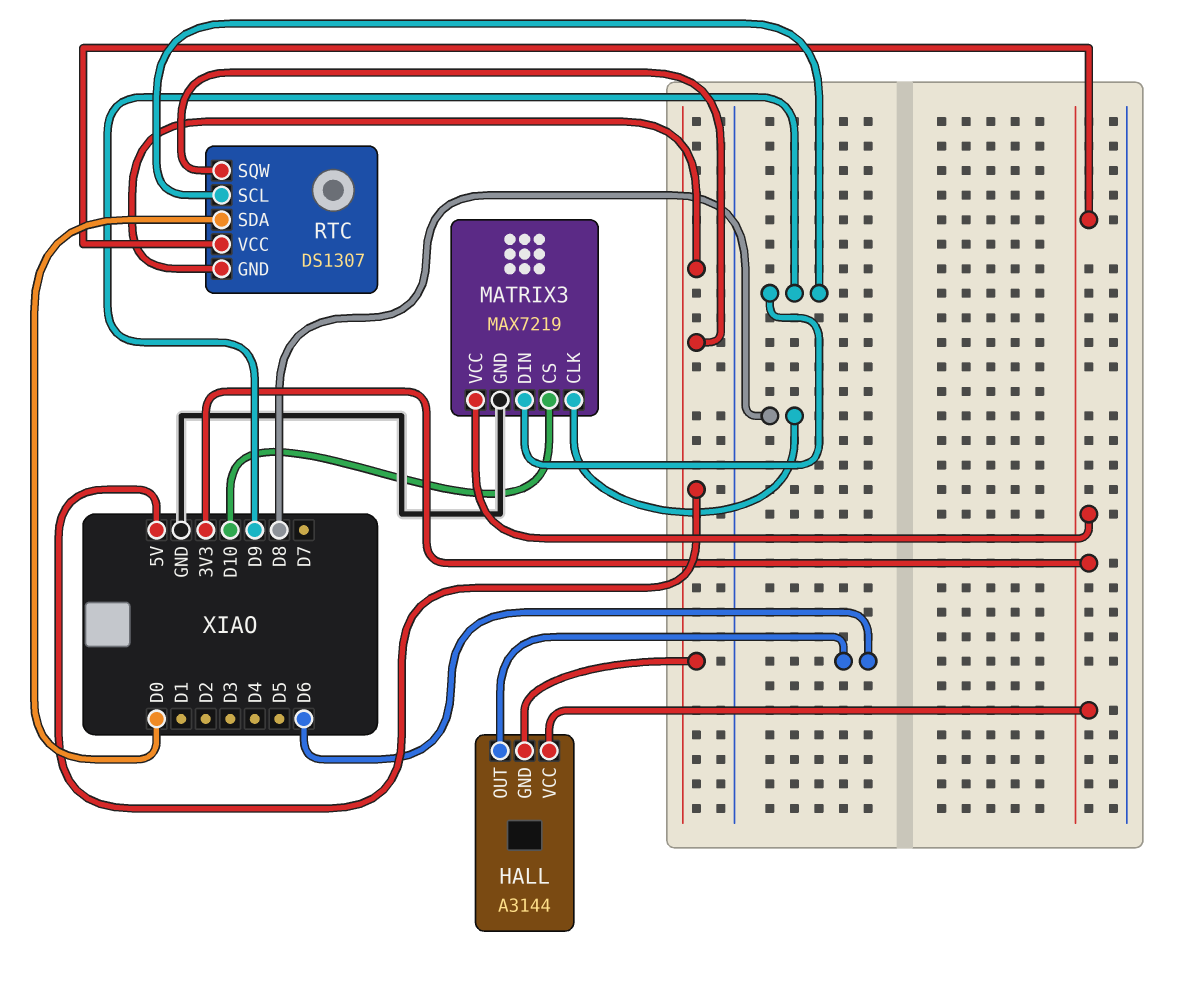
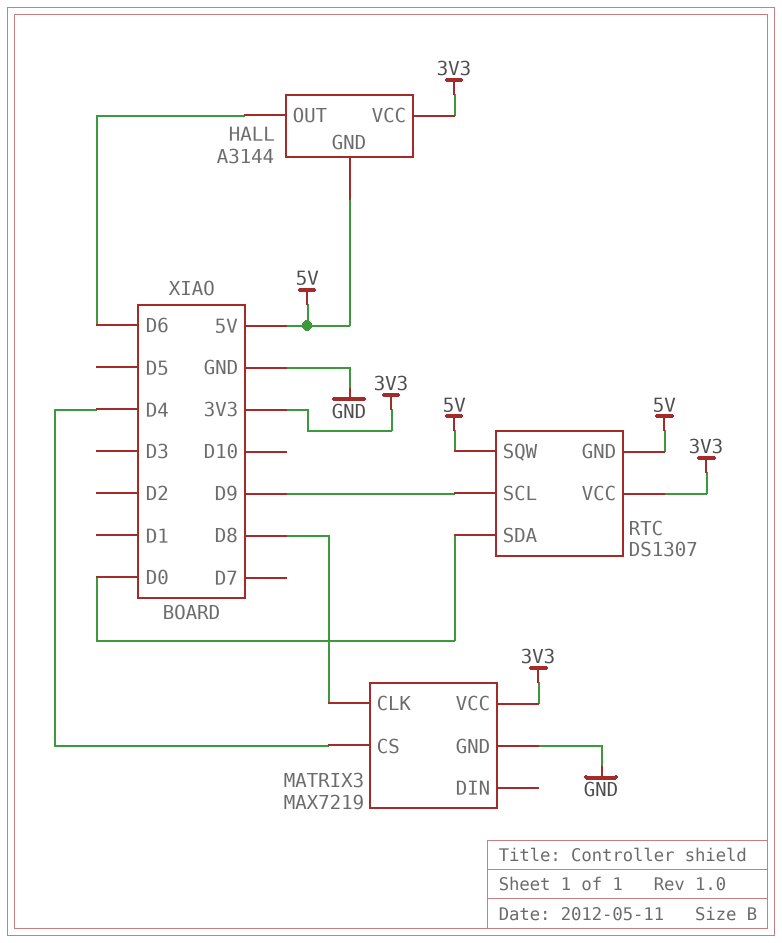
MATRIX3 pin CS: D10 -> D4
MATRIX3 pin DIN: D9 -> none

